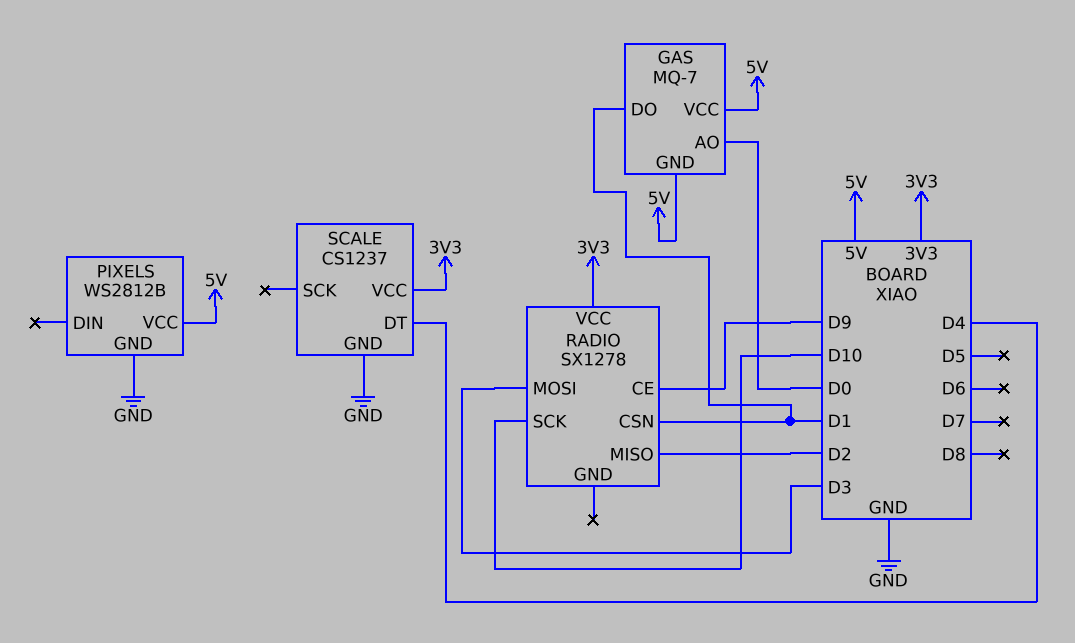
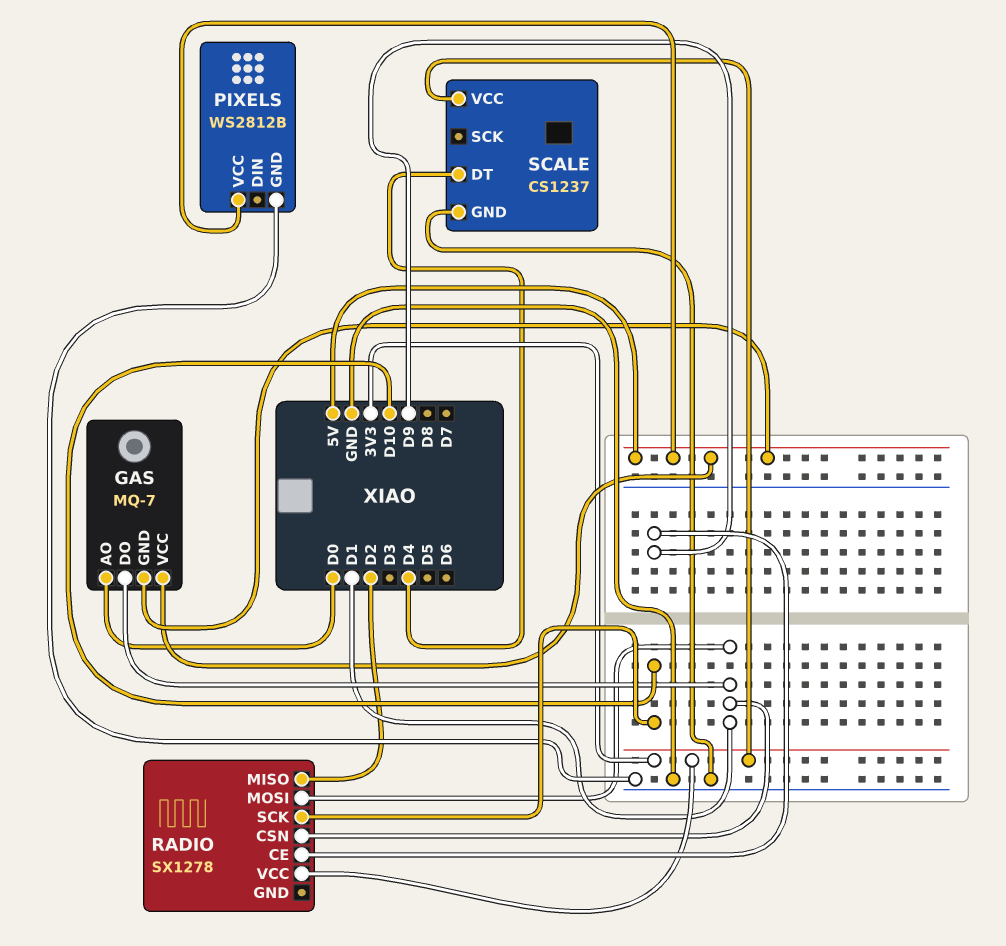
RADIO pin MOSI: D3 -> D1

